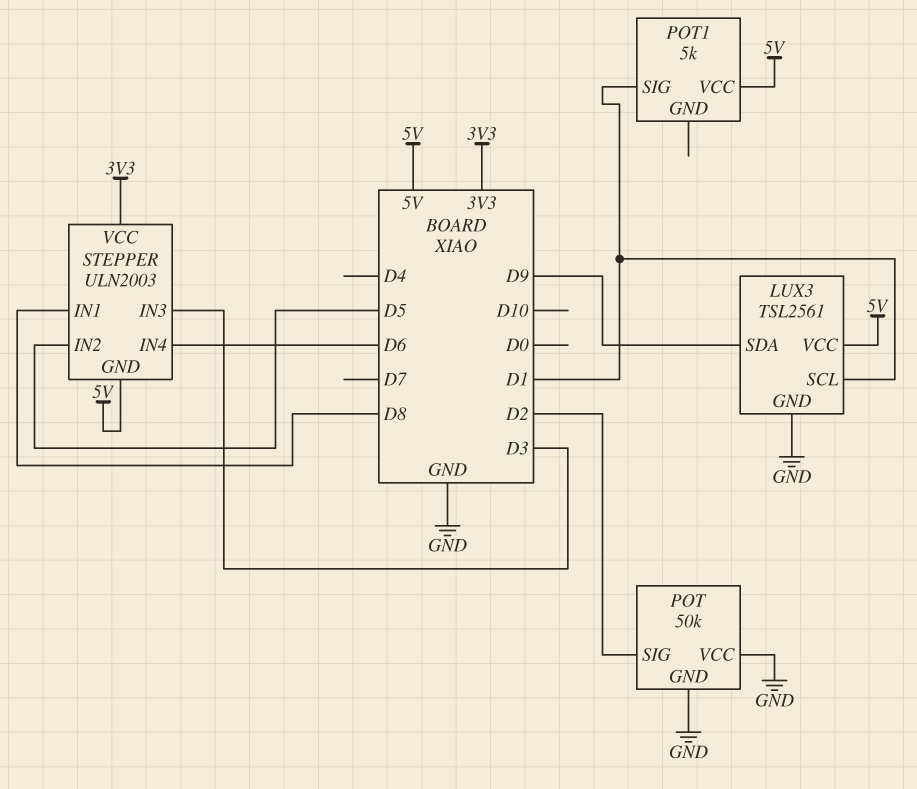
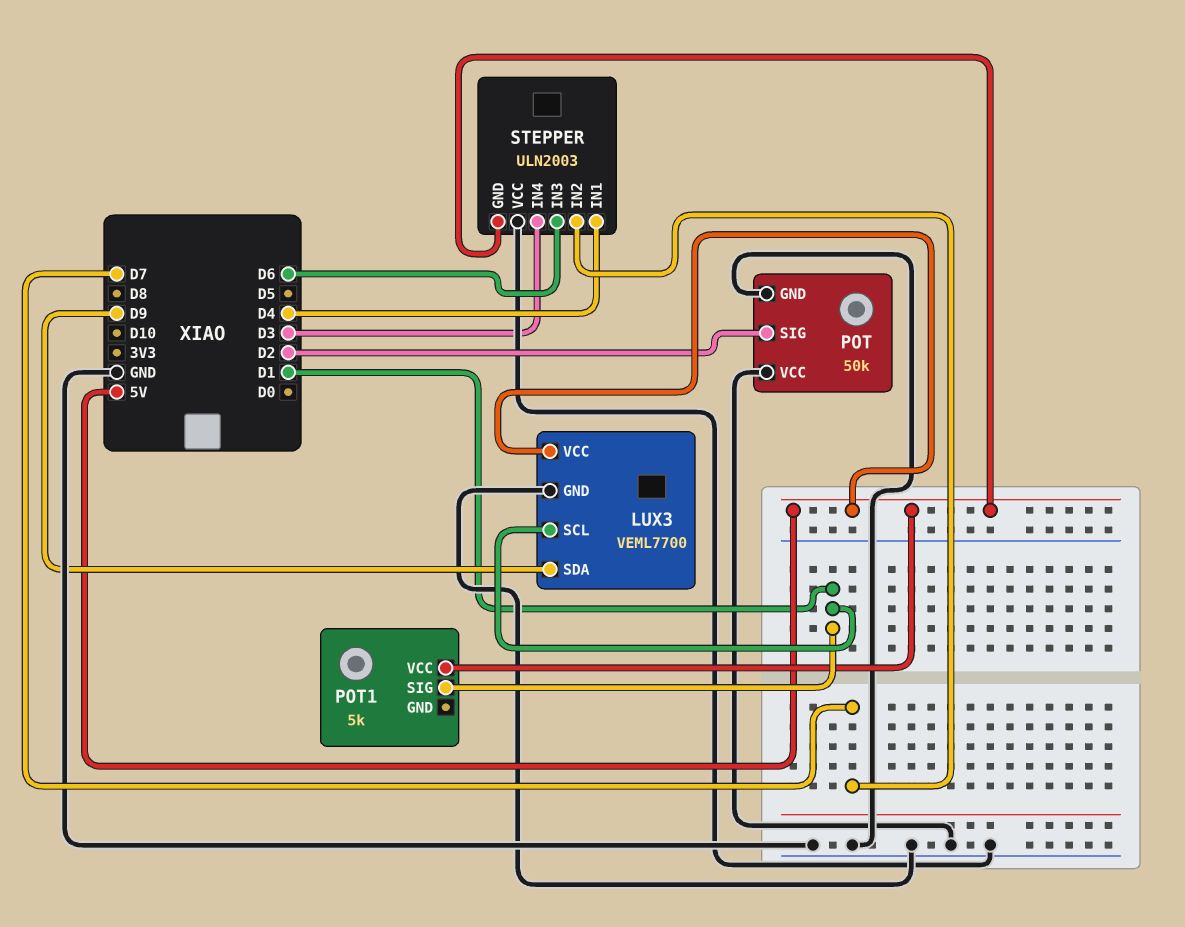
LUX3: TSL2561 -> VEML7700
STEPPER pin IN1: D8 -> D4
STEPPER pin IN2: D5 -> D7
STEPPER pin IN3: D3 -> D6
STEPPER pin IN4: D6 -> D3
STEPPER pin VCC: 3V3 -> GND

